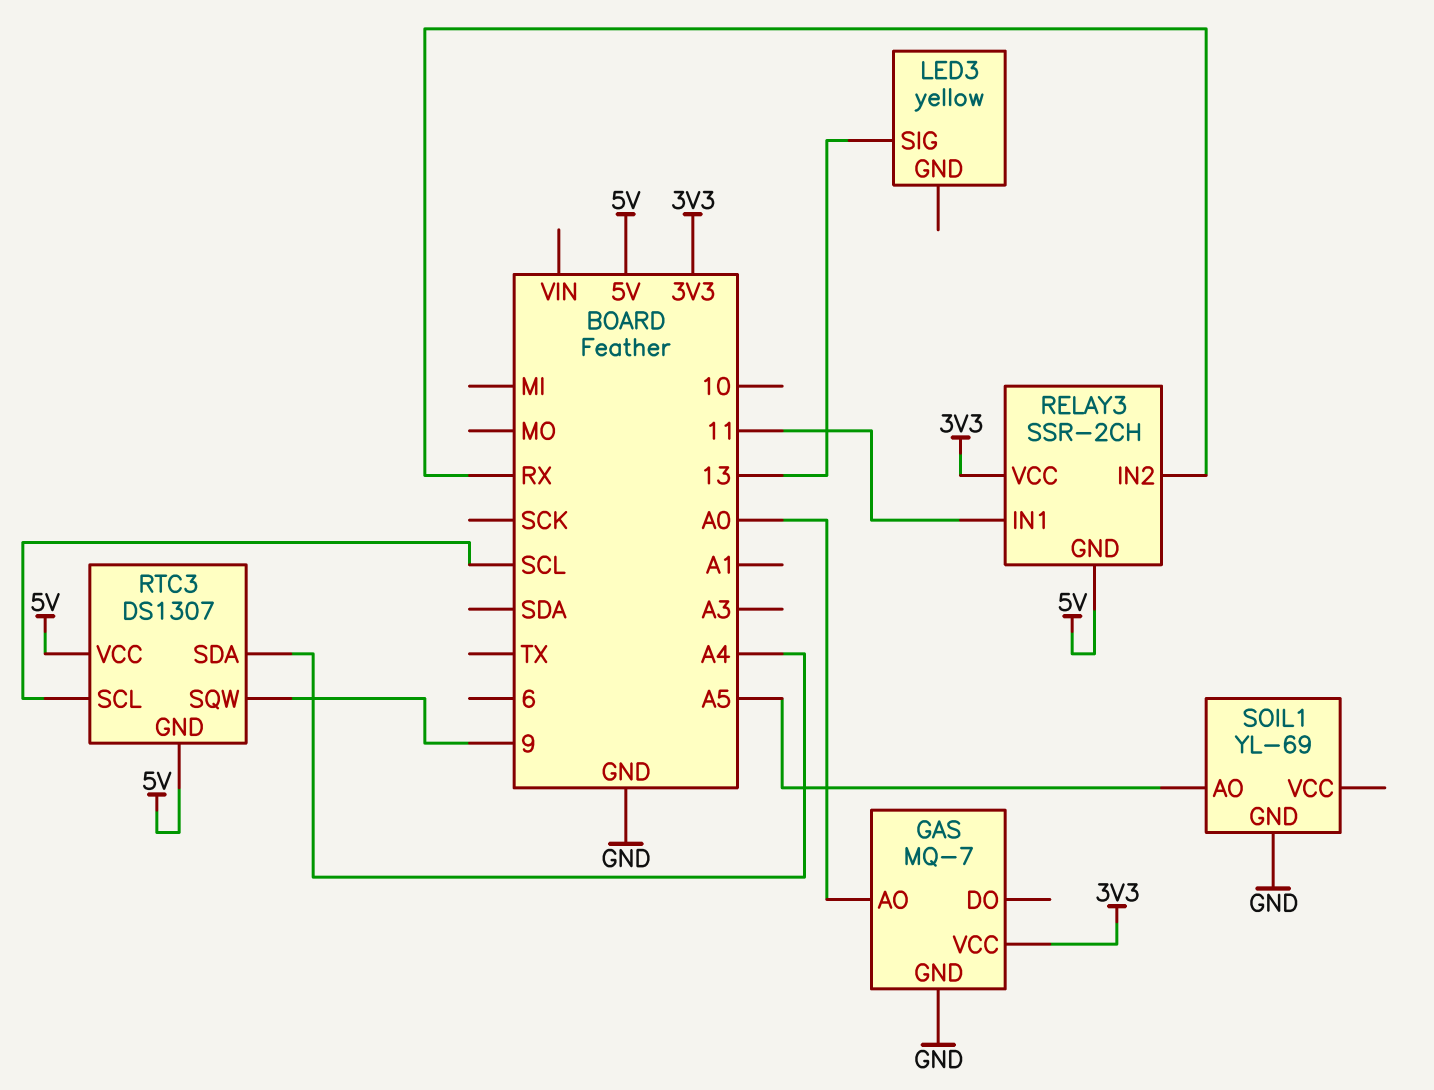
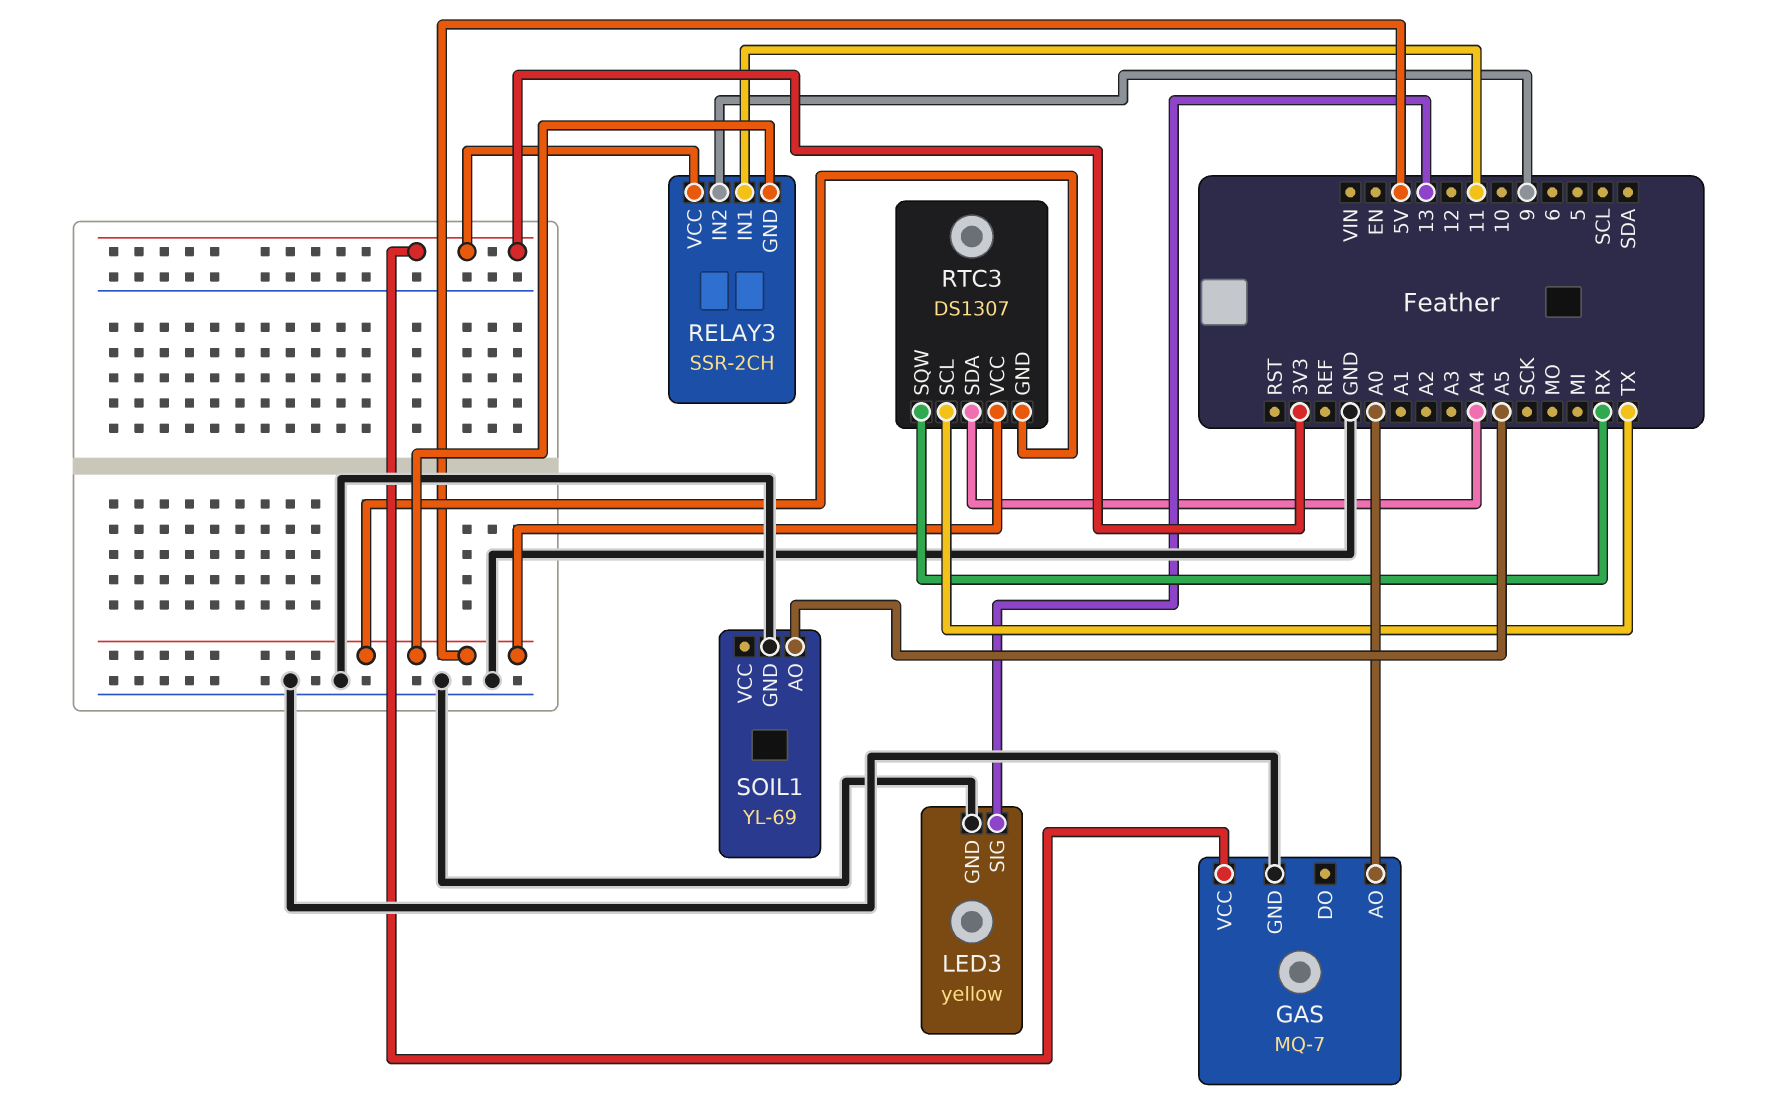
LED3 pin GND: none -> GND
RELAY3 pin IN2: RX -> 9
RTC3 pin SCL: SCL -> TX
RTC3 pin SQW: 9 -> RX

